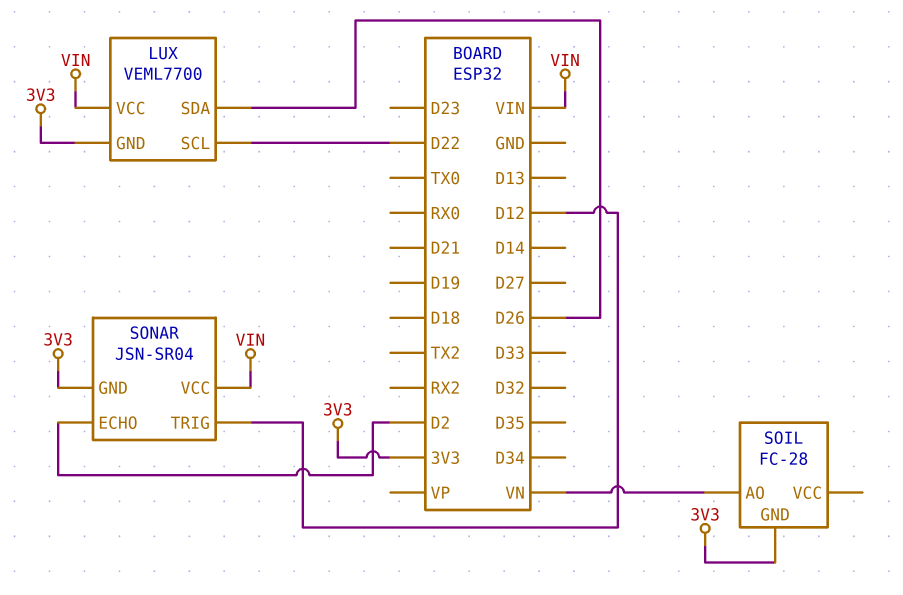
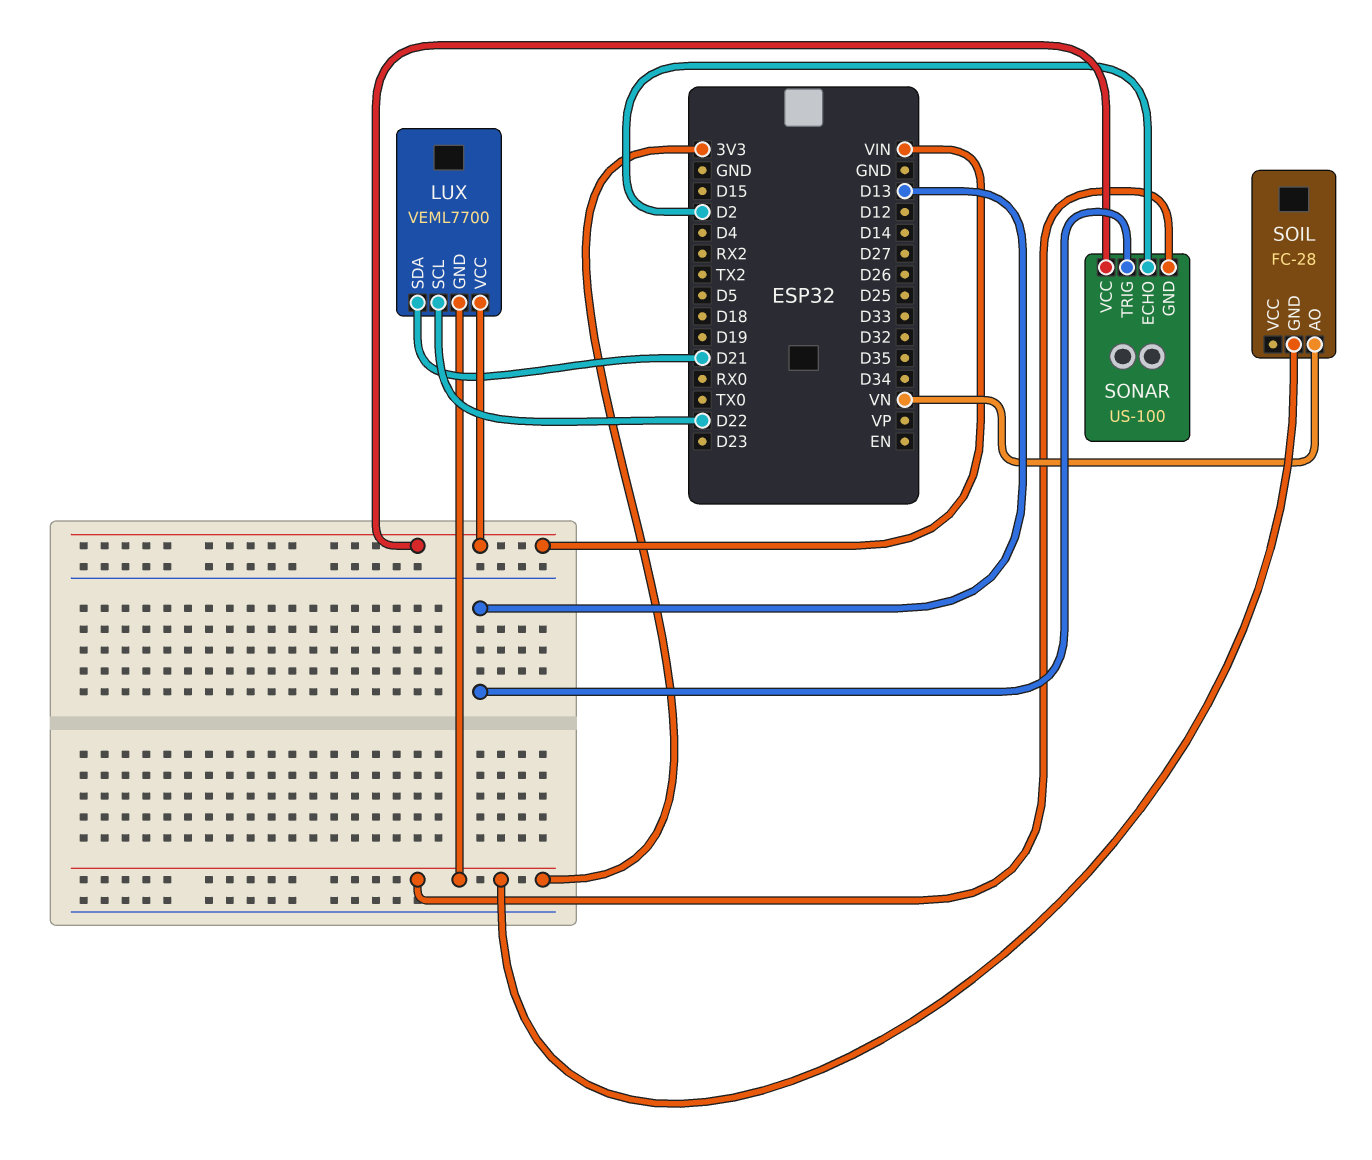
LUX pin SDA: D26 -> D21
SONAR: JSN-SR04 -> US-100
SONAR pin TRIG: D12 -> D13

